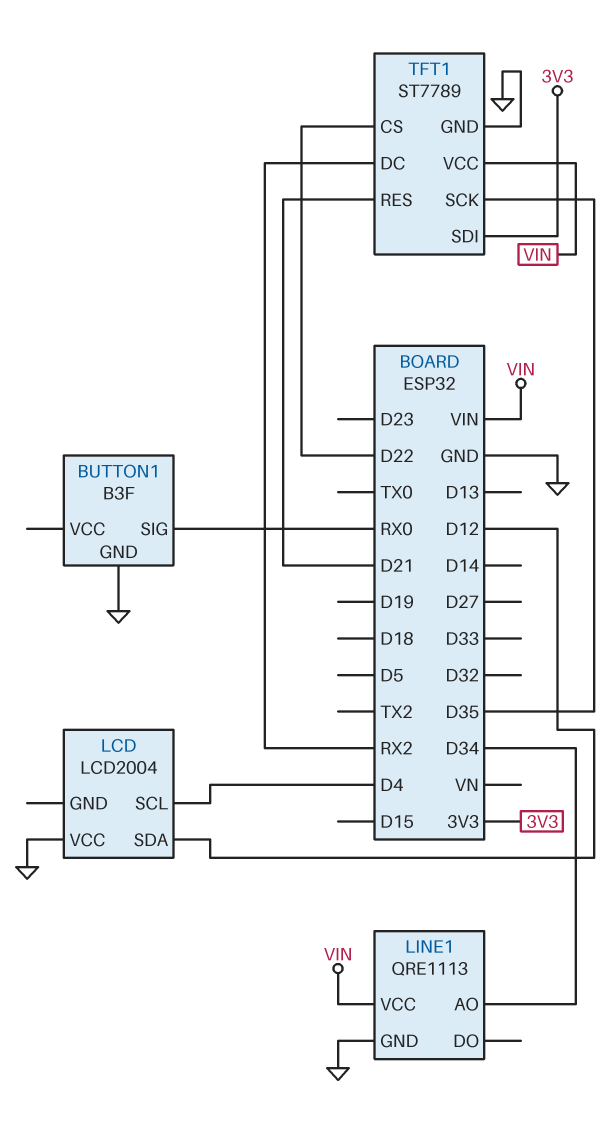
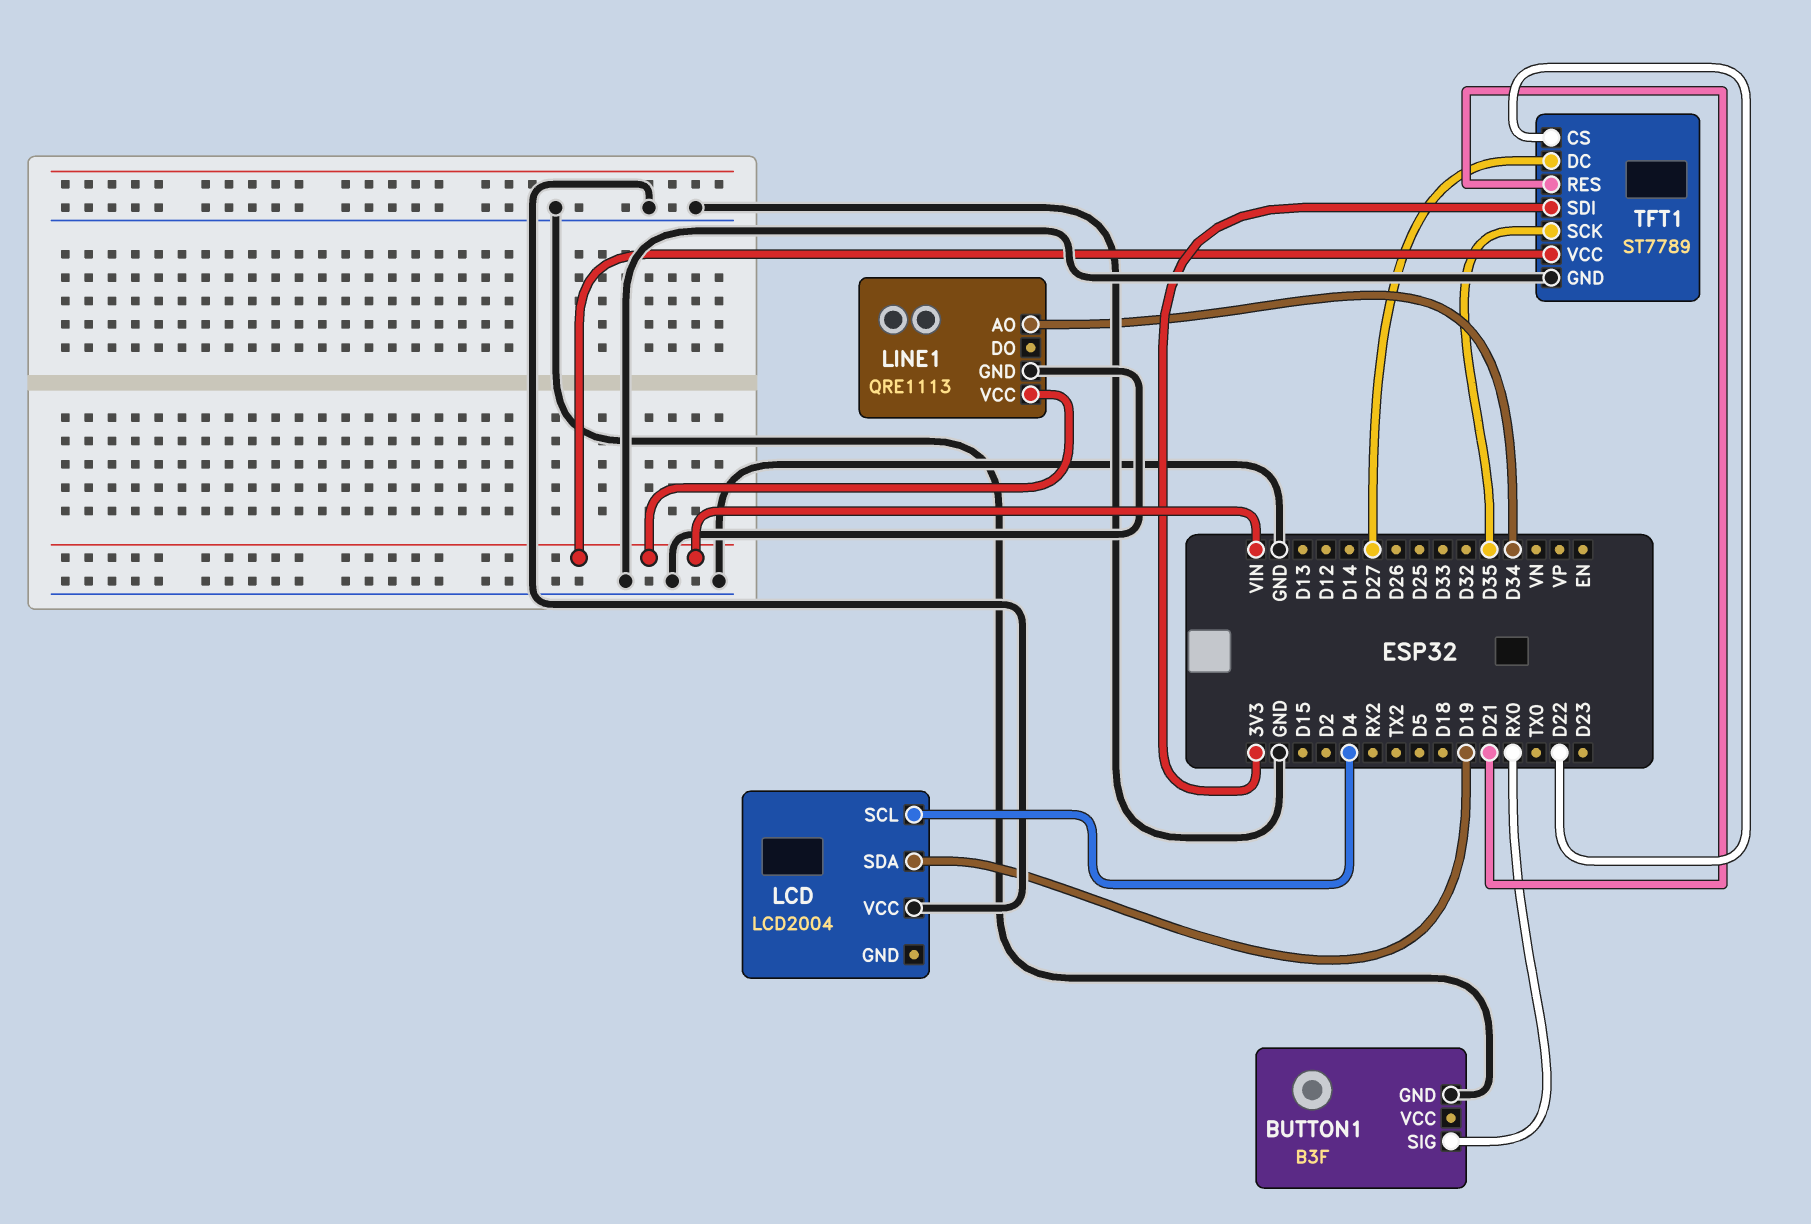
LCD pin SDA: D12 -> D19
TFT1 pin DC: RX2 -> D27

